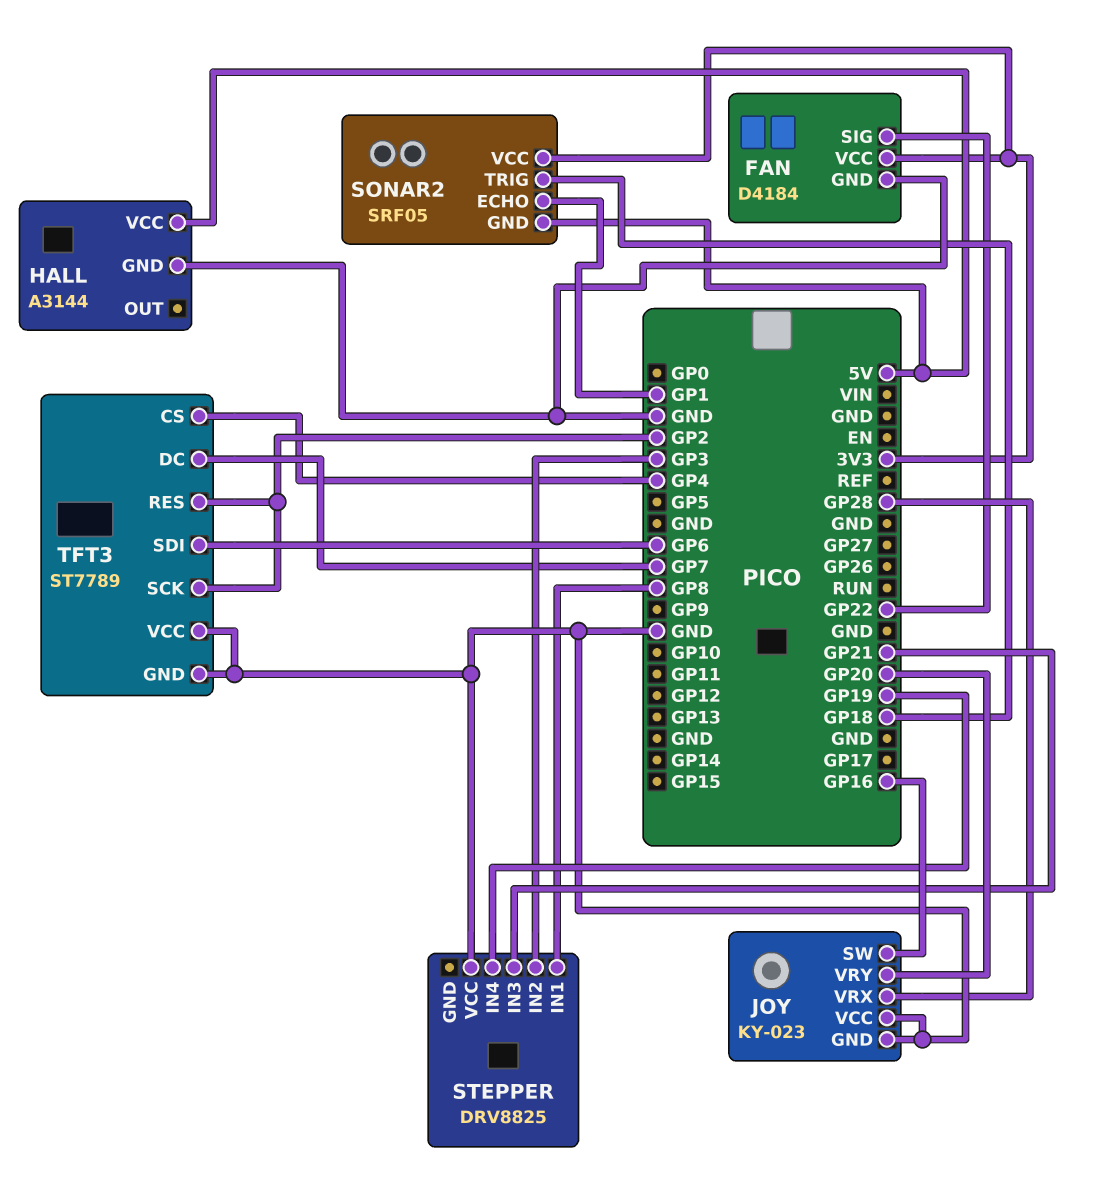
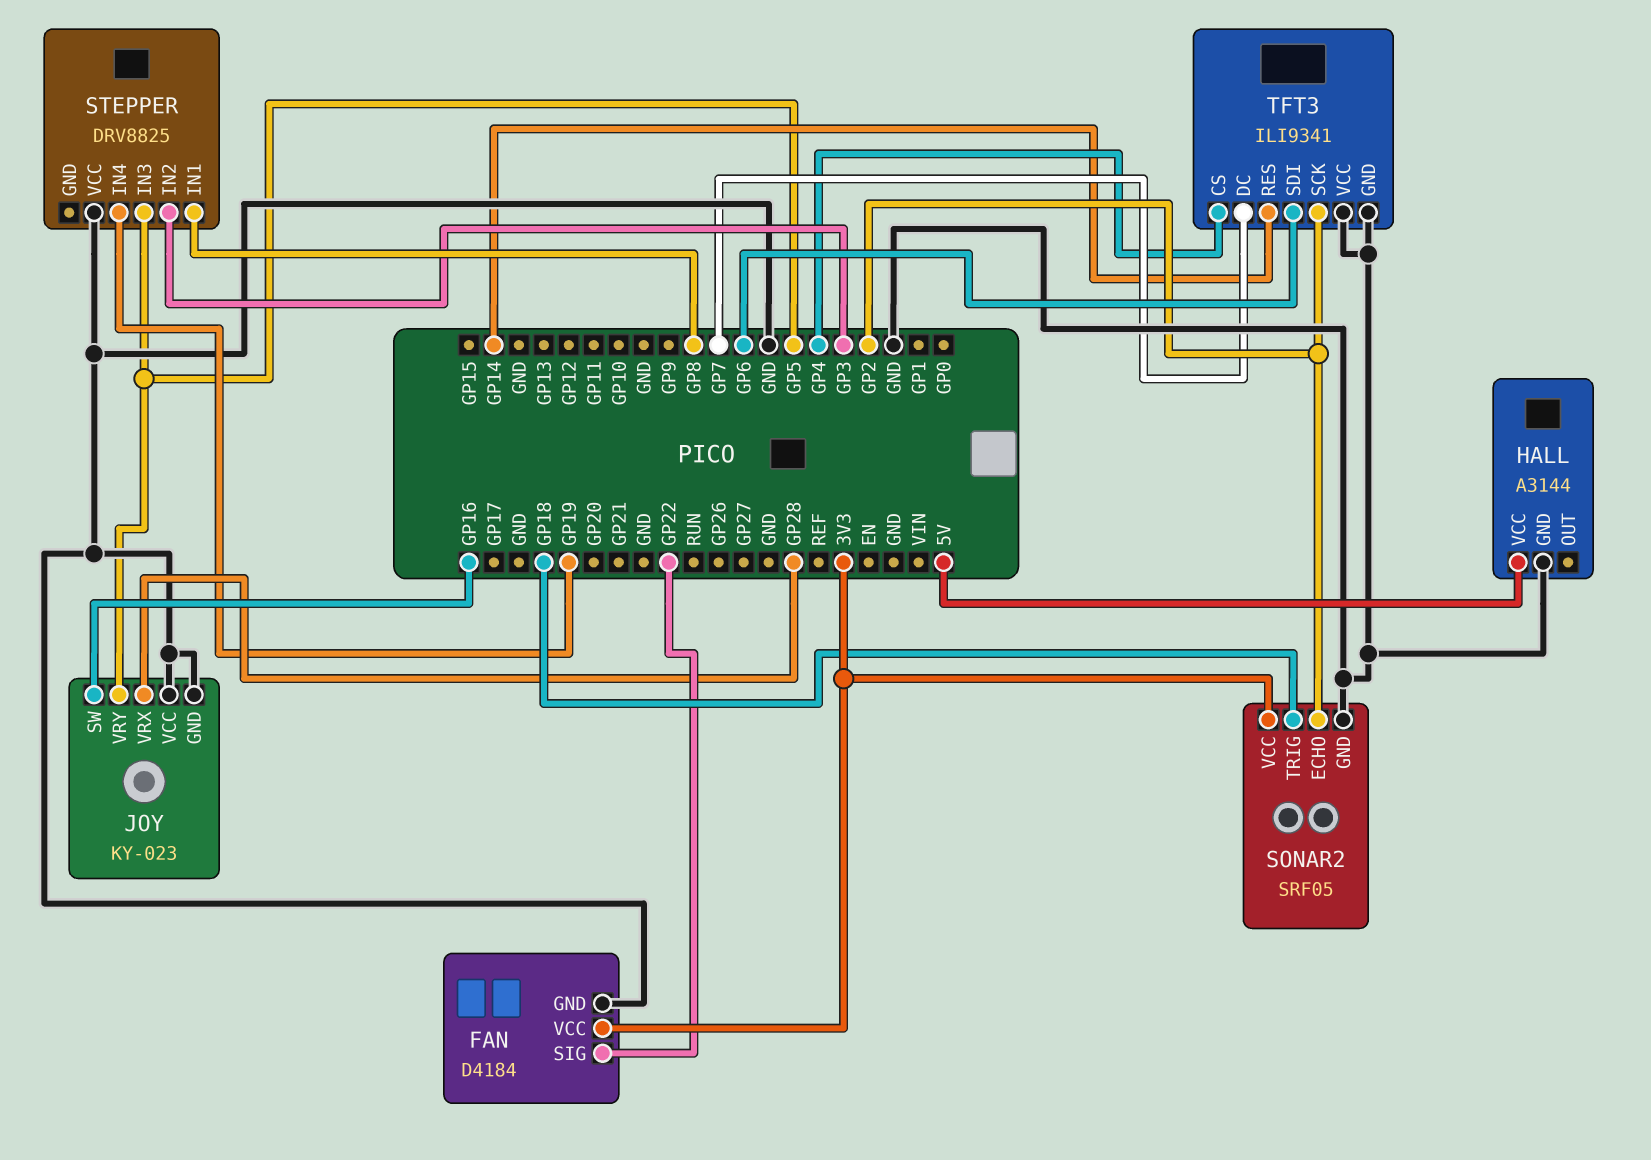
JOY pin VRY: GP20 -> GP5
SONAR2 pin ECHO: GP1 -> GP2
SONAR2 pin GND: 5V -> GND
STEPPER pin IN3: GP21 -> GP5
TFT3: ST7789 -> ILI9341
TFT3 pin RES: GP2 -> GP14

